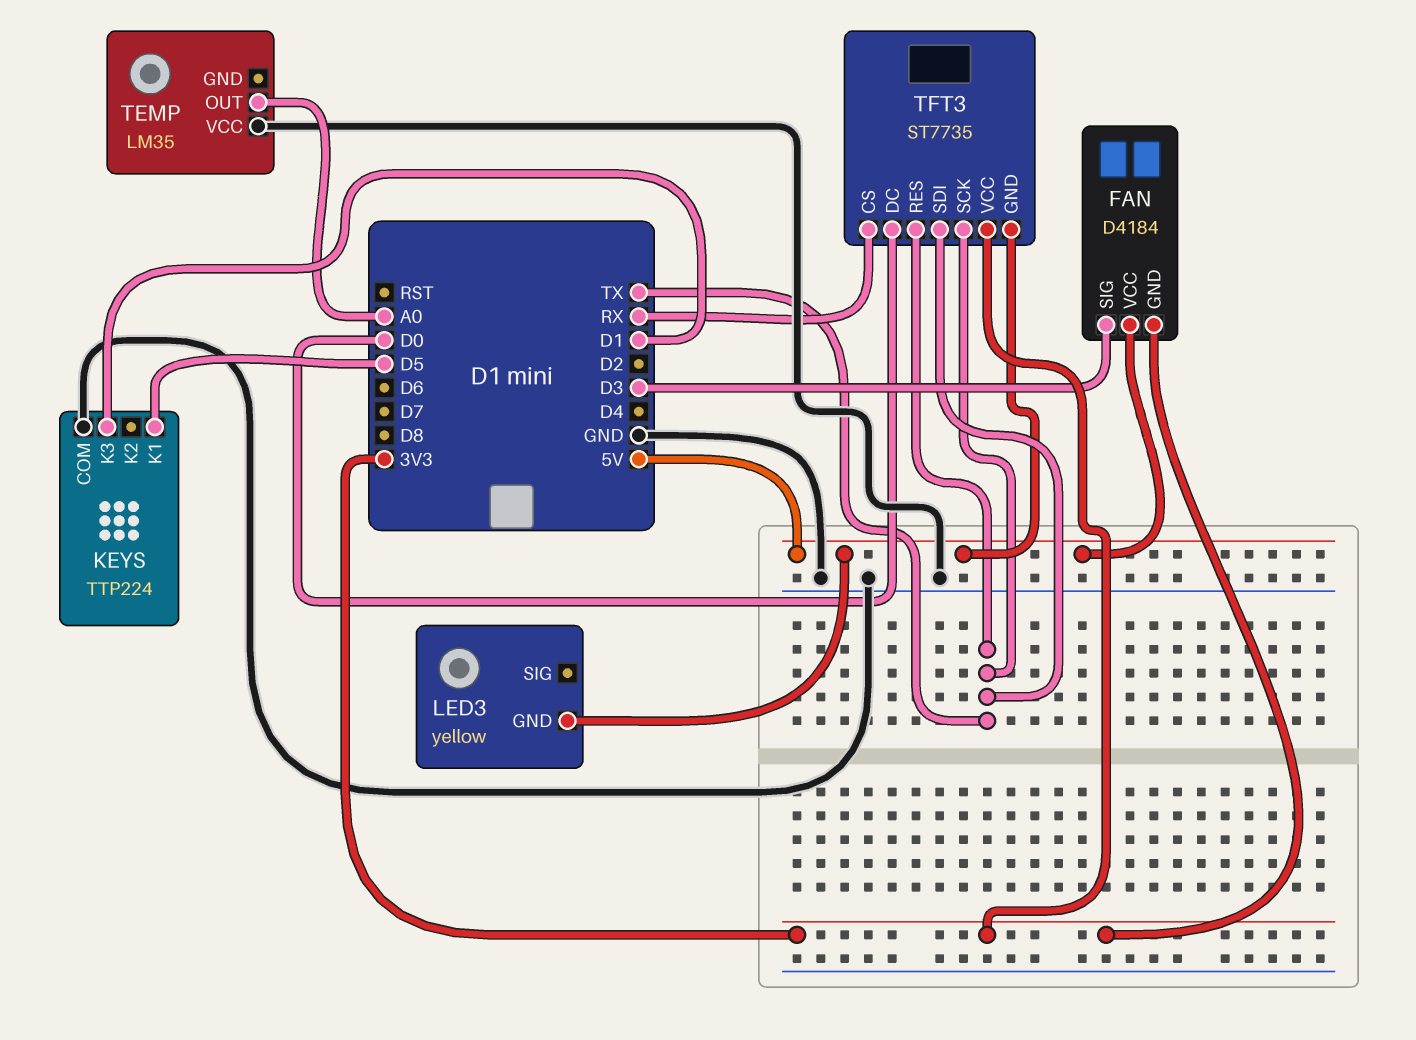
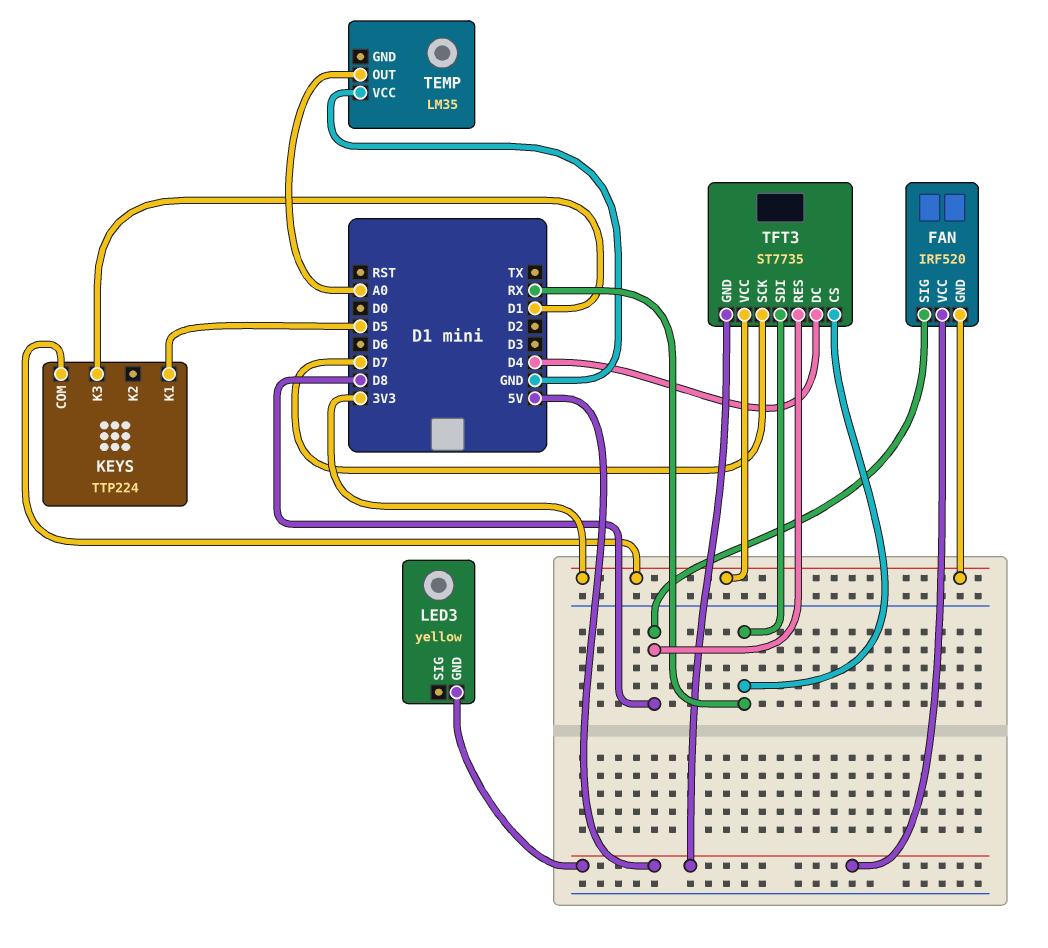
FAN: D4184 -> IRF520
FAN pin SIG: D3 -> D8
KEYS pin COM: GND -> 3V3
TFT3 pin DC: D0 -> D4
TFT3 pin RES: TX -> D8
TFT3 pin SCK: TX -> D7
TFT3 pin SDI: TX -> RX

